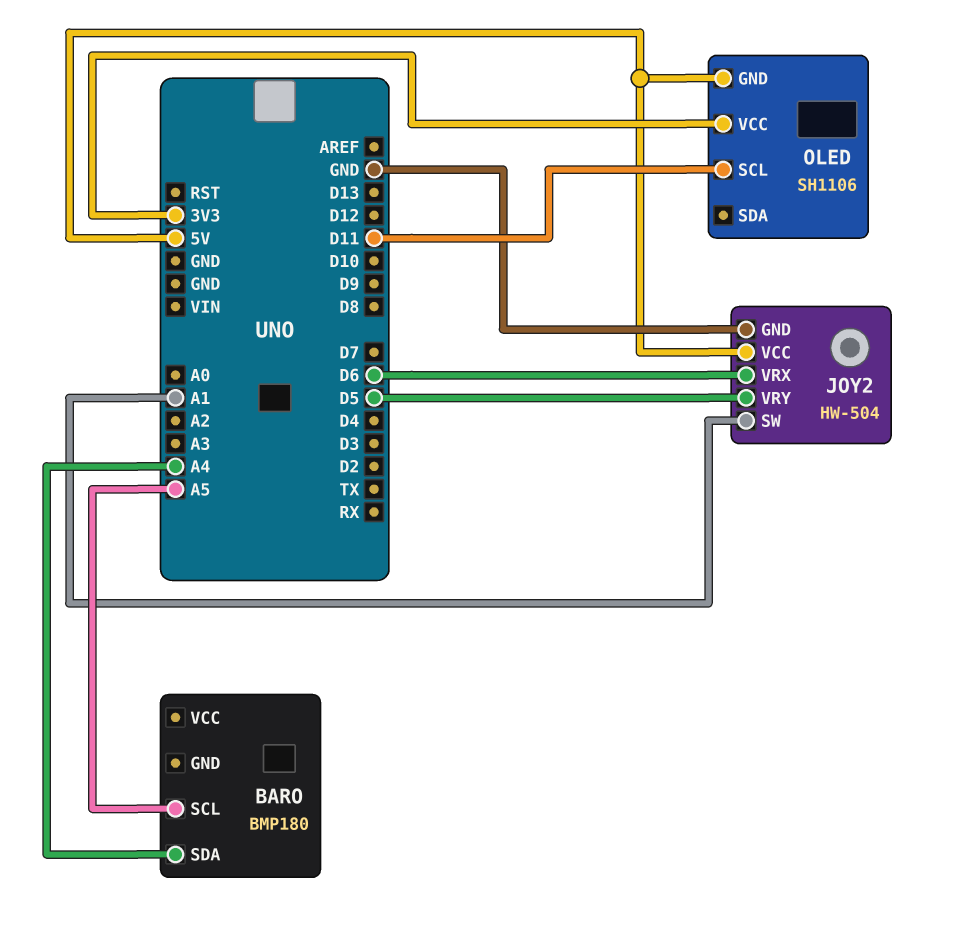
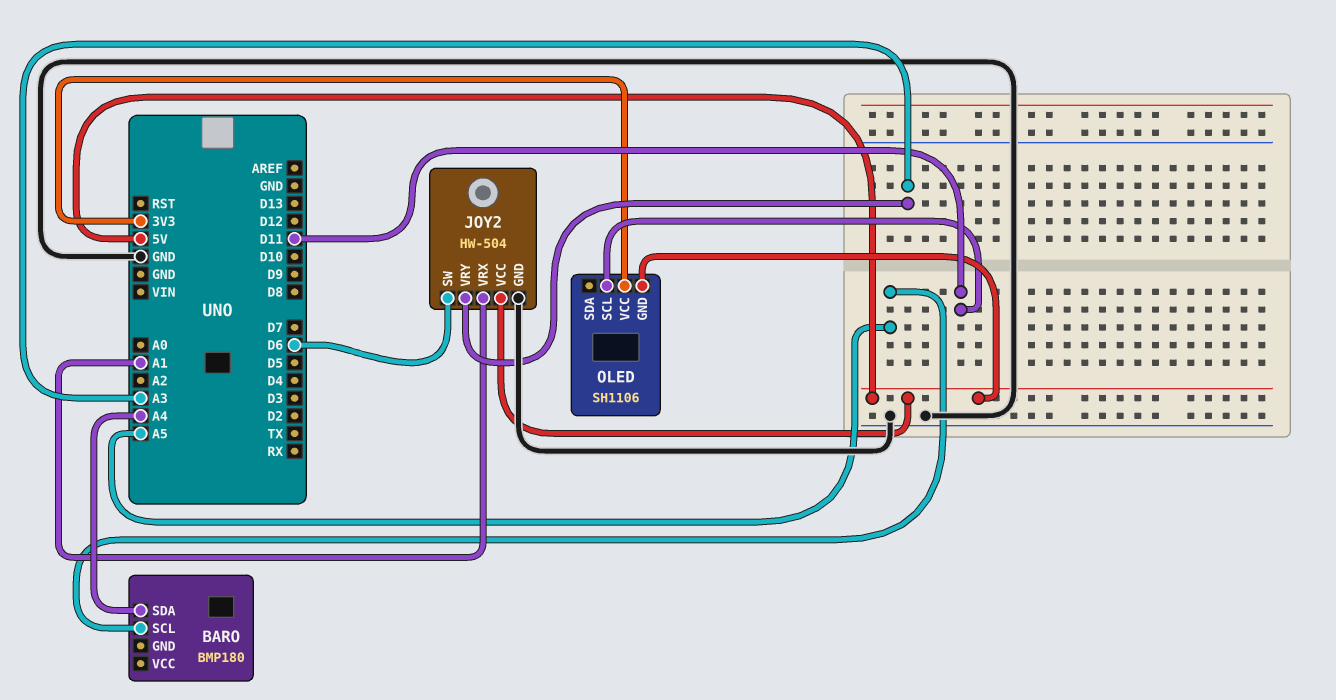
JOY2 pin SW: A1 -> D6
JOY2 pin VRX: D6 -> A1
JOY2 pin VRY: D5 -> A3

